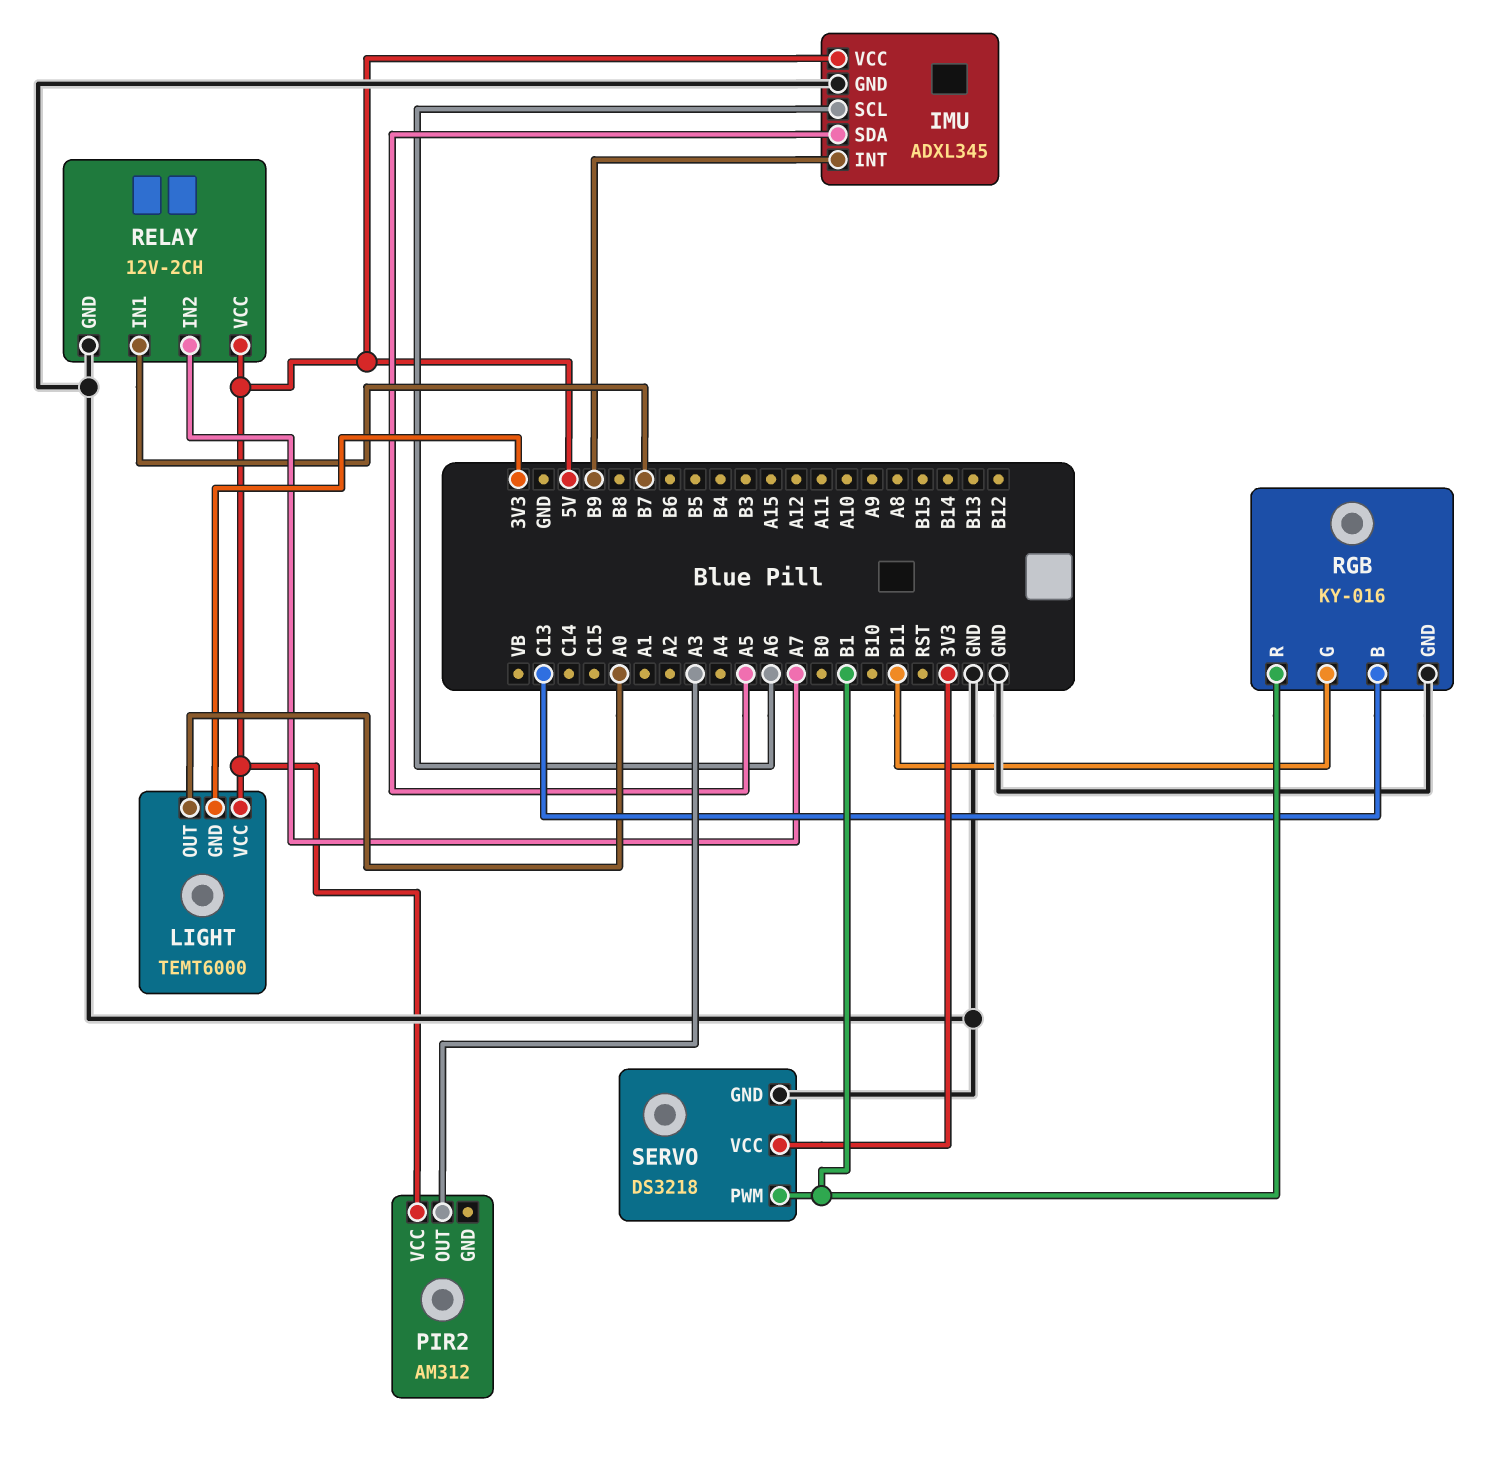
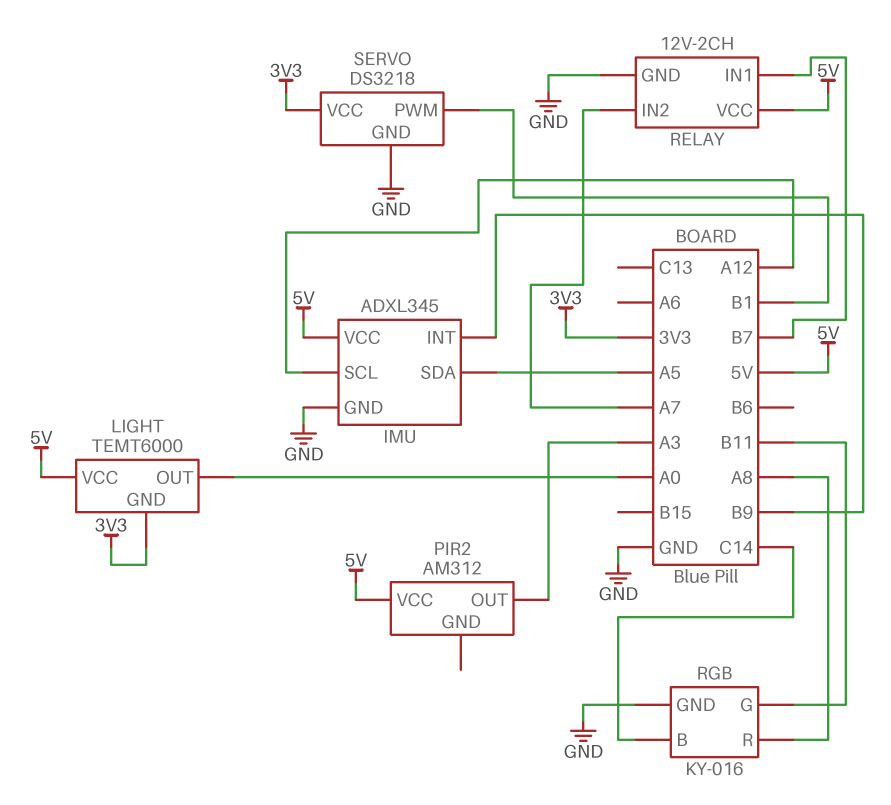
IMU pin SCL: A6 -> A12
RGB pin B: C13 -> C14
RGB pin R: B1 -> A8

